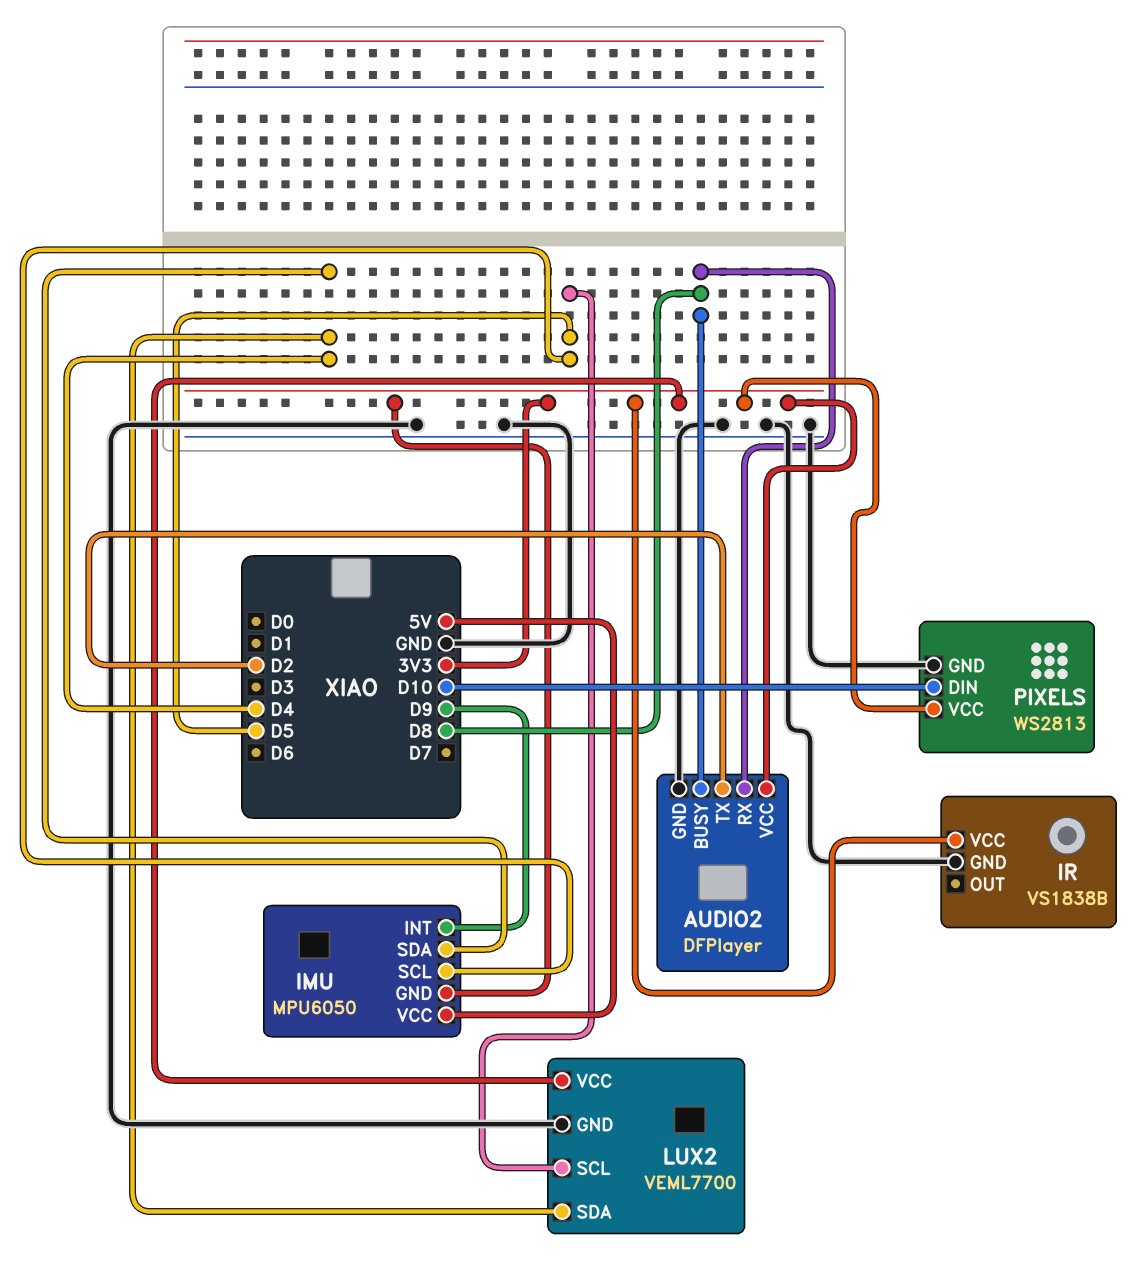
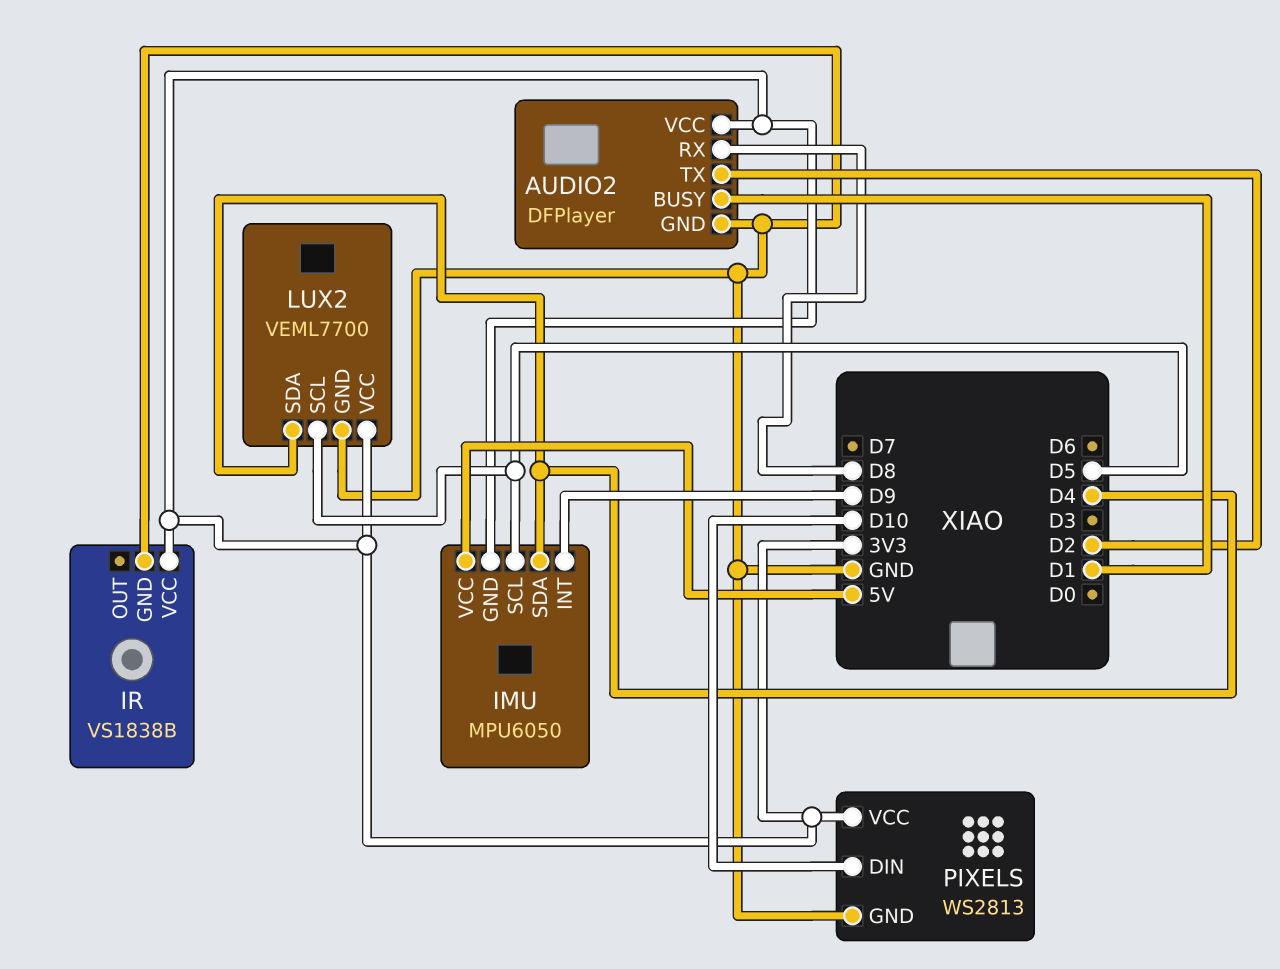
AUDIO2 pin BUSY: D8 -> D1

